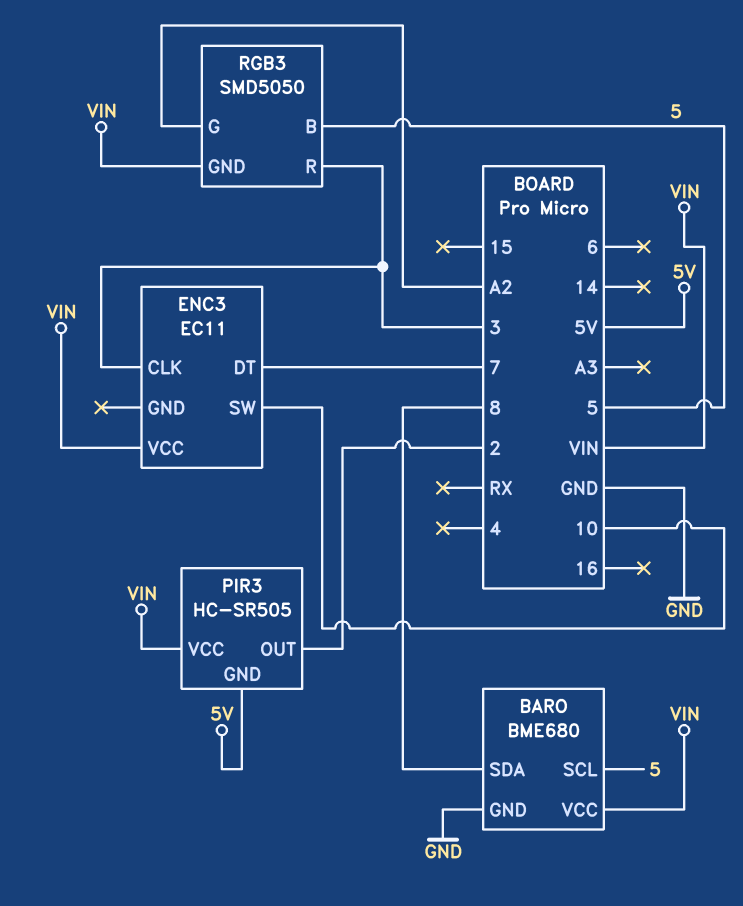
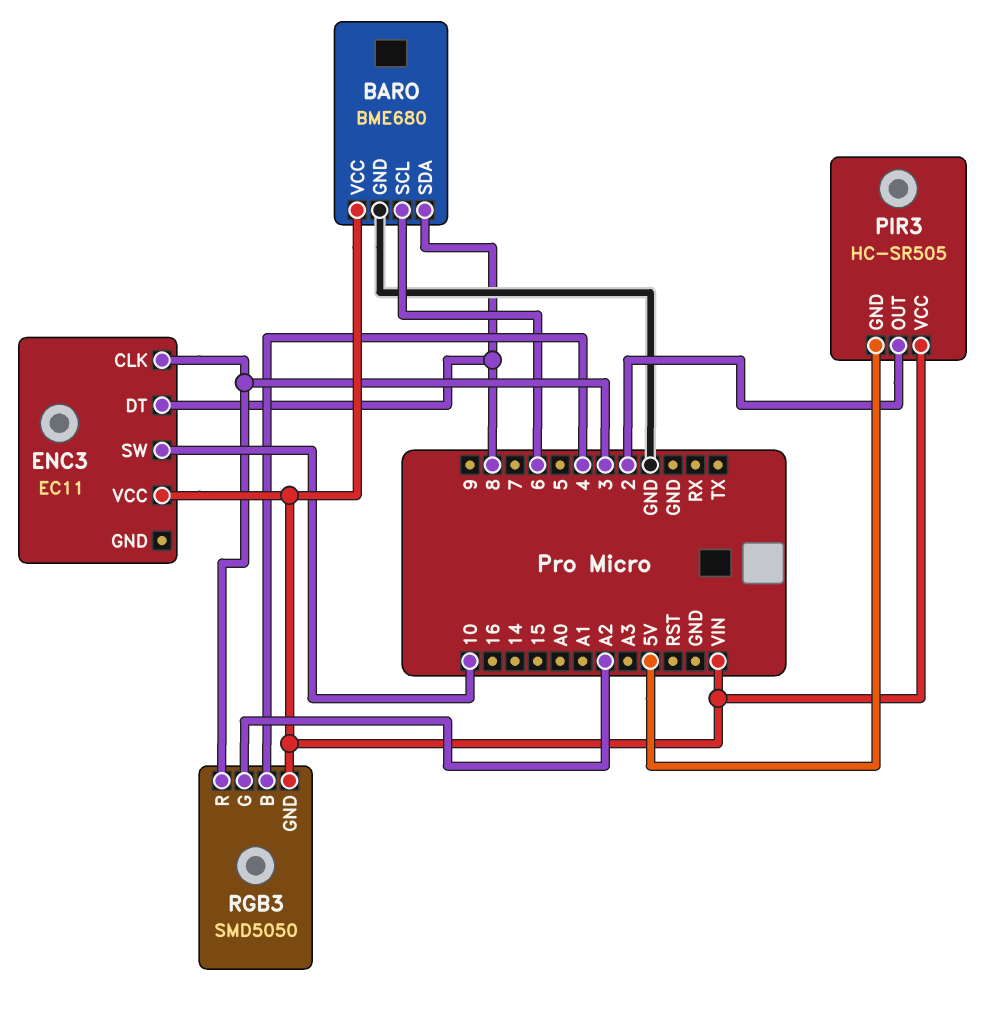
BARO pin SCL: 5 -> 6
ENC3 pin DT: 7 -> 8
RGB3 pin B: 5 -> 4

